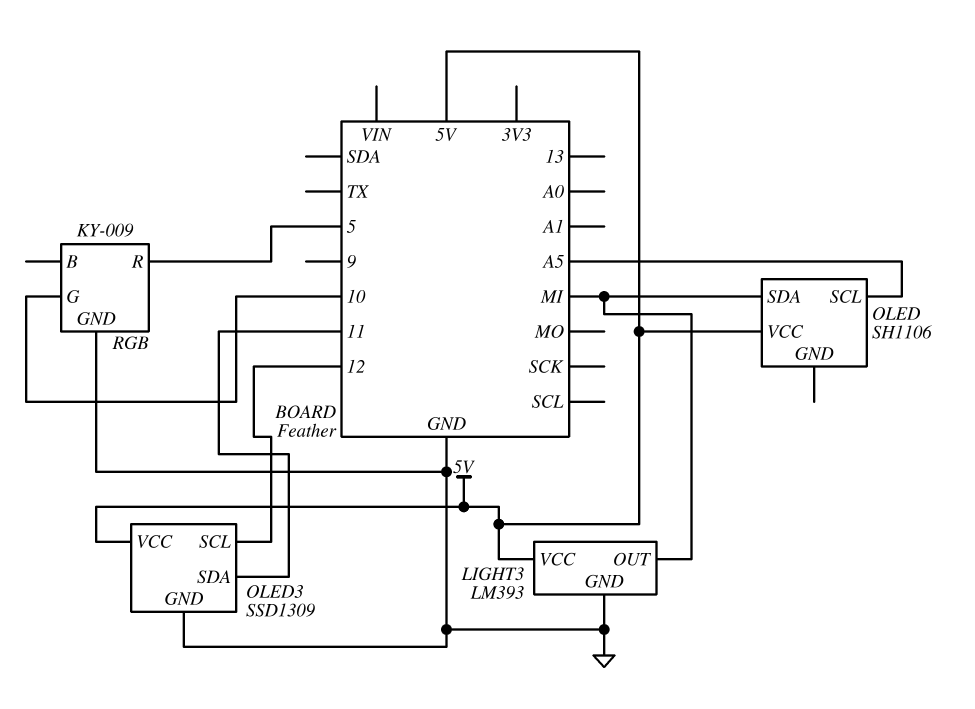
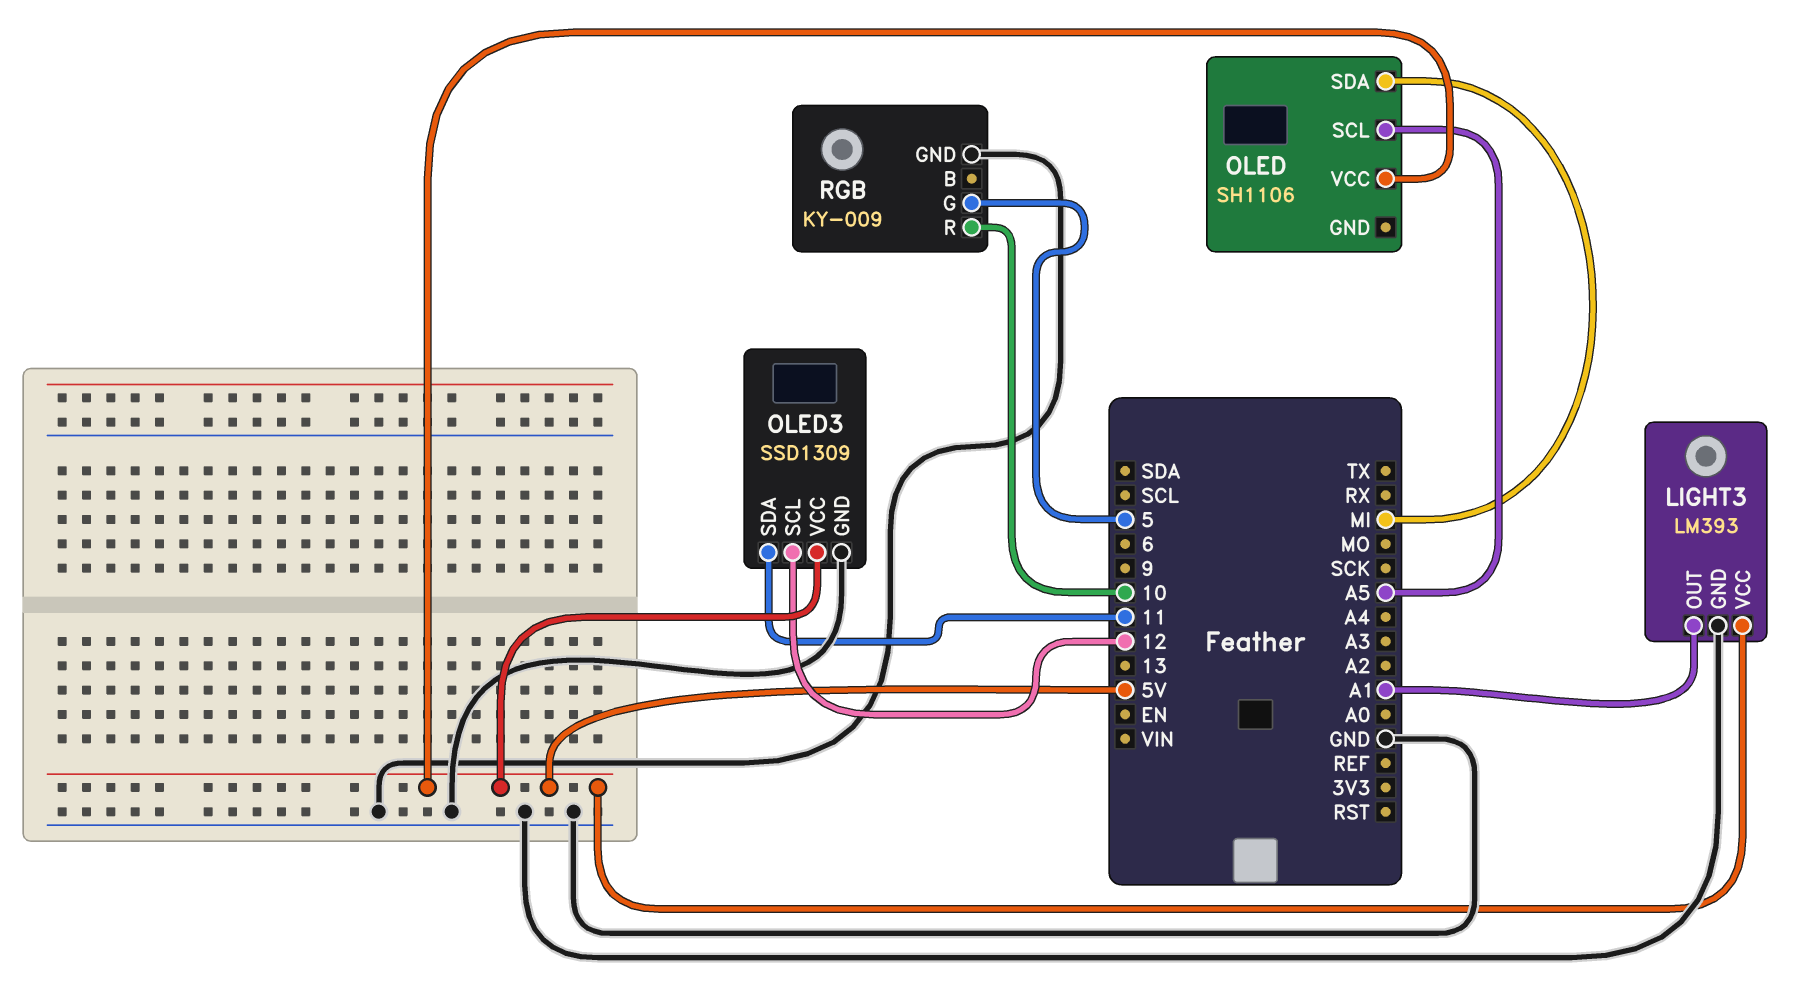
LIGHT3 pin OUT: MI -> A1
RGB pin G: 10 -> 5
RGB pin R: 5 -> 10

